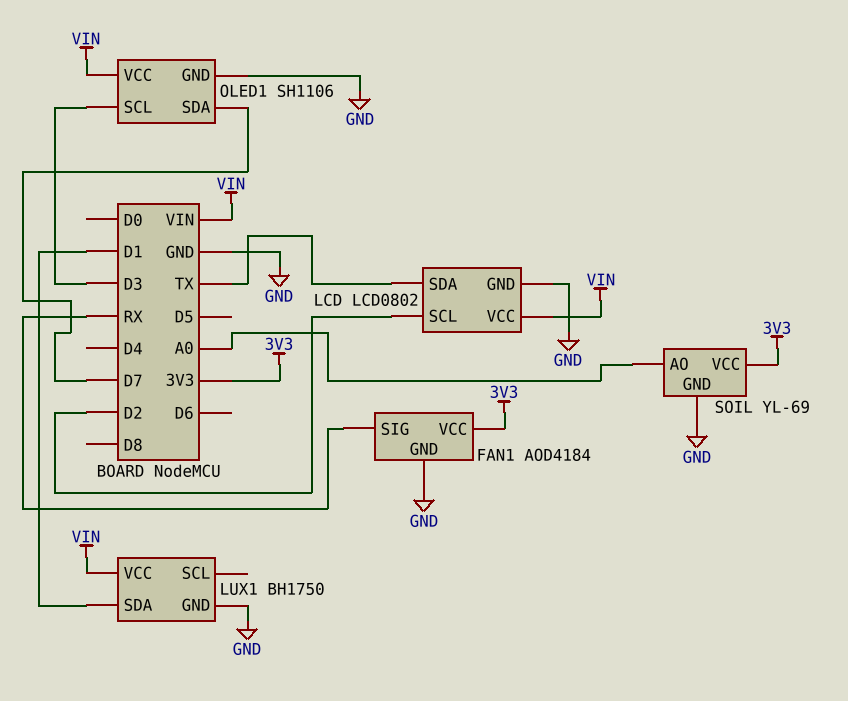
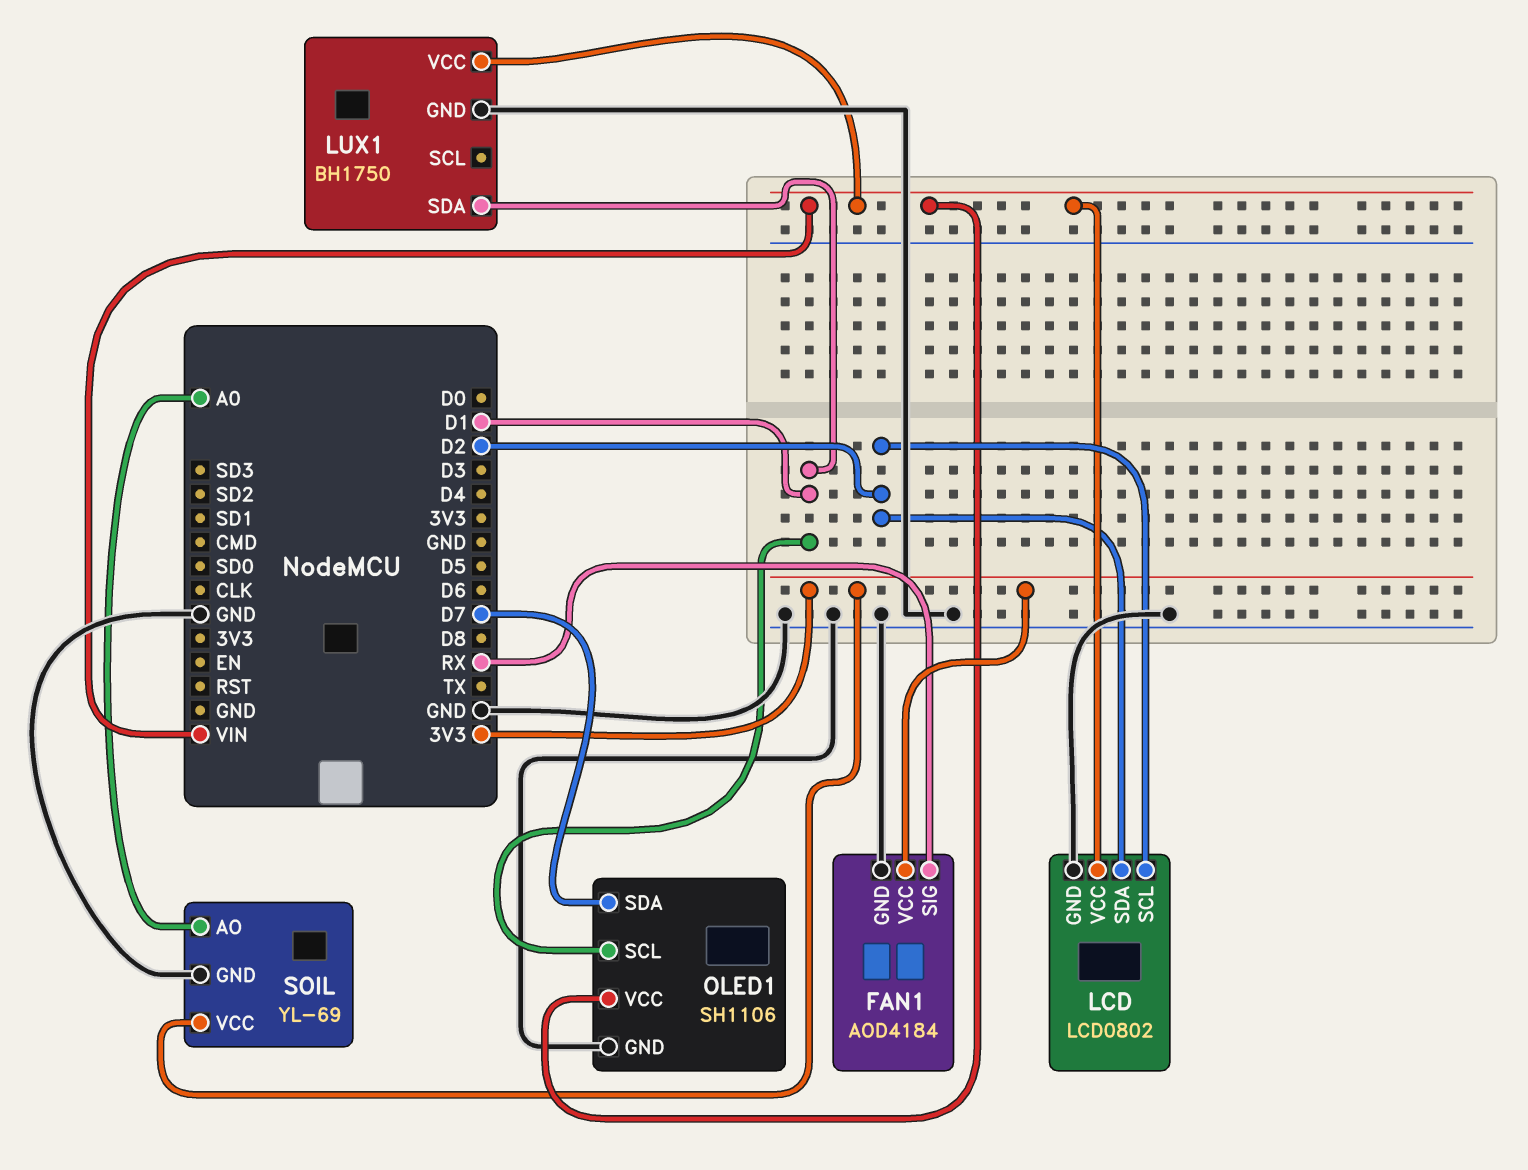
LCD pin SDA: TX -> D2
OLED1 pin SCL: D3 -> D1

